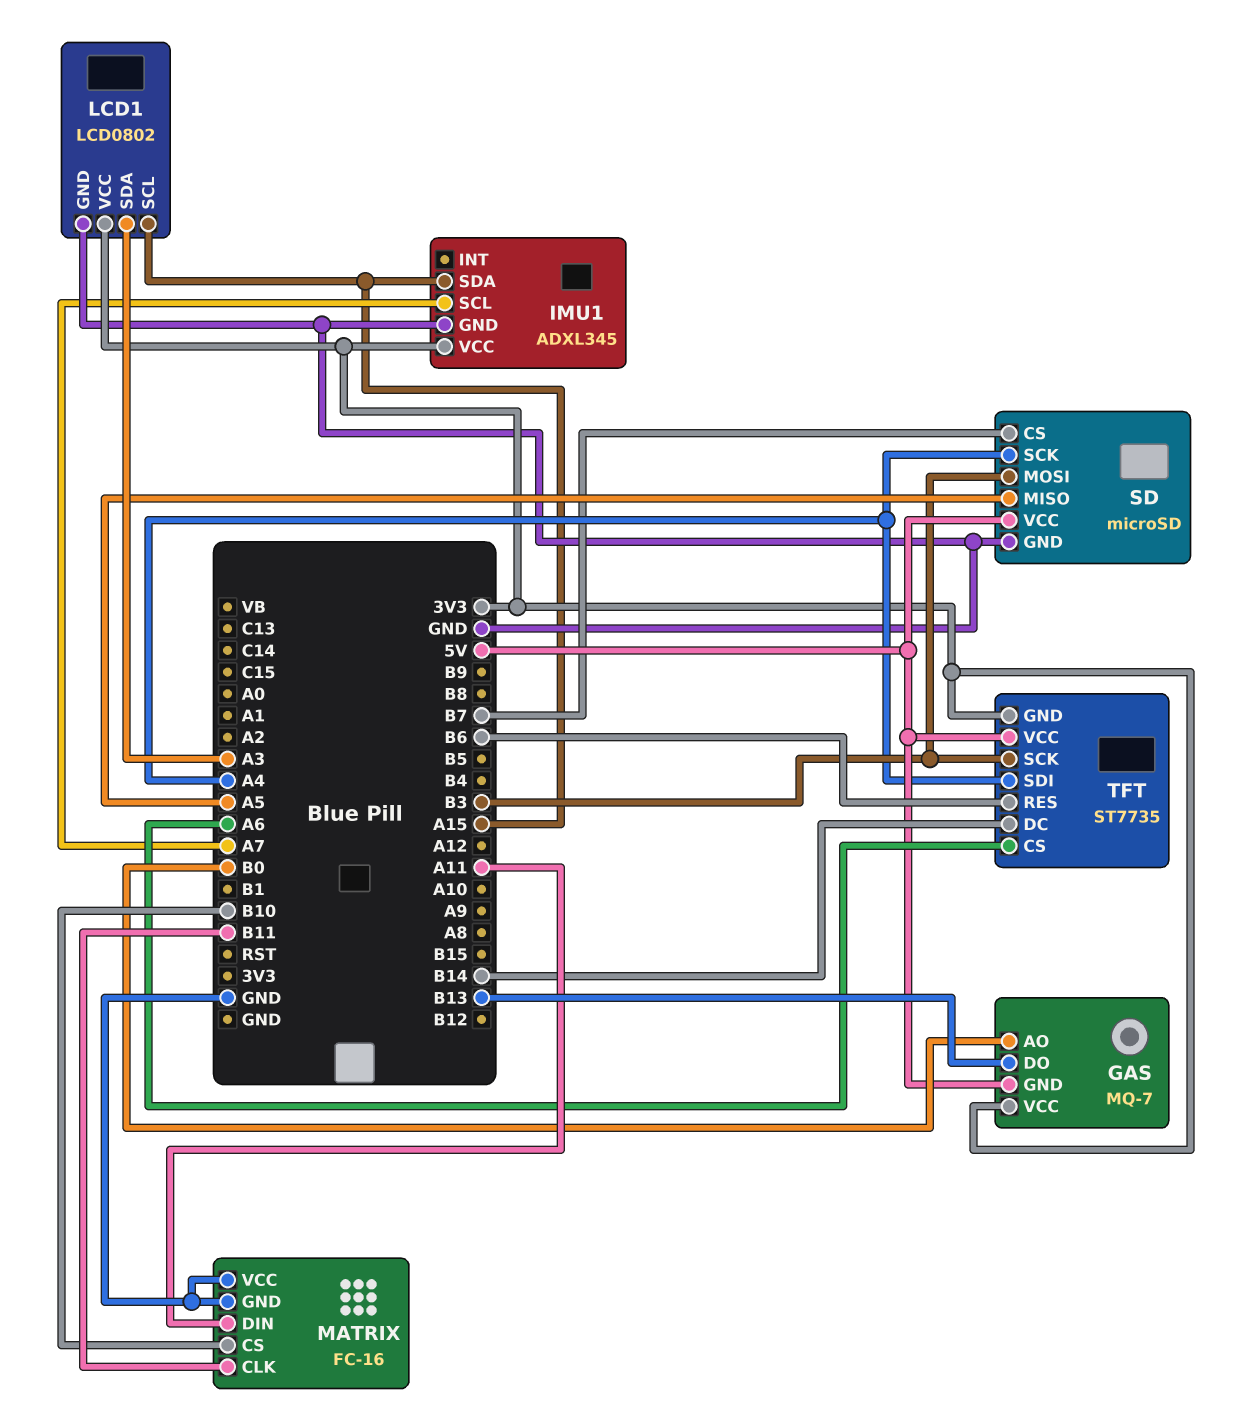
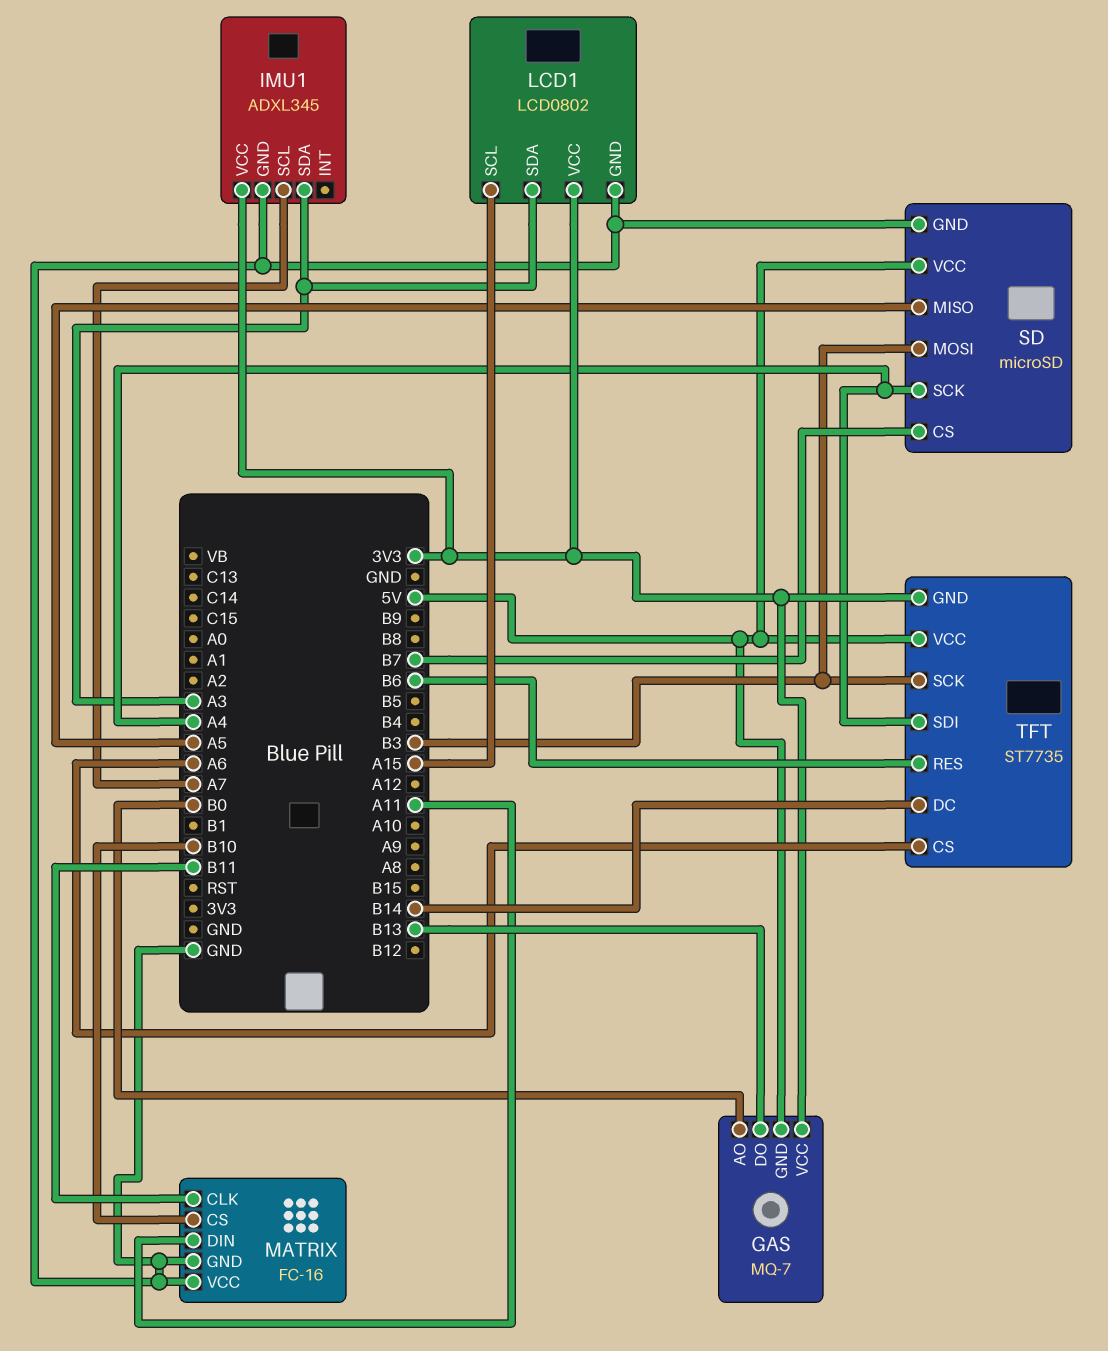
IMU1 pin SDA: A15 -> A3

